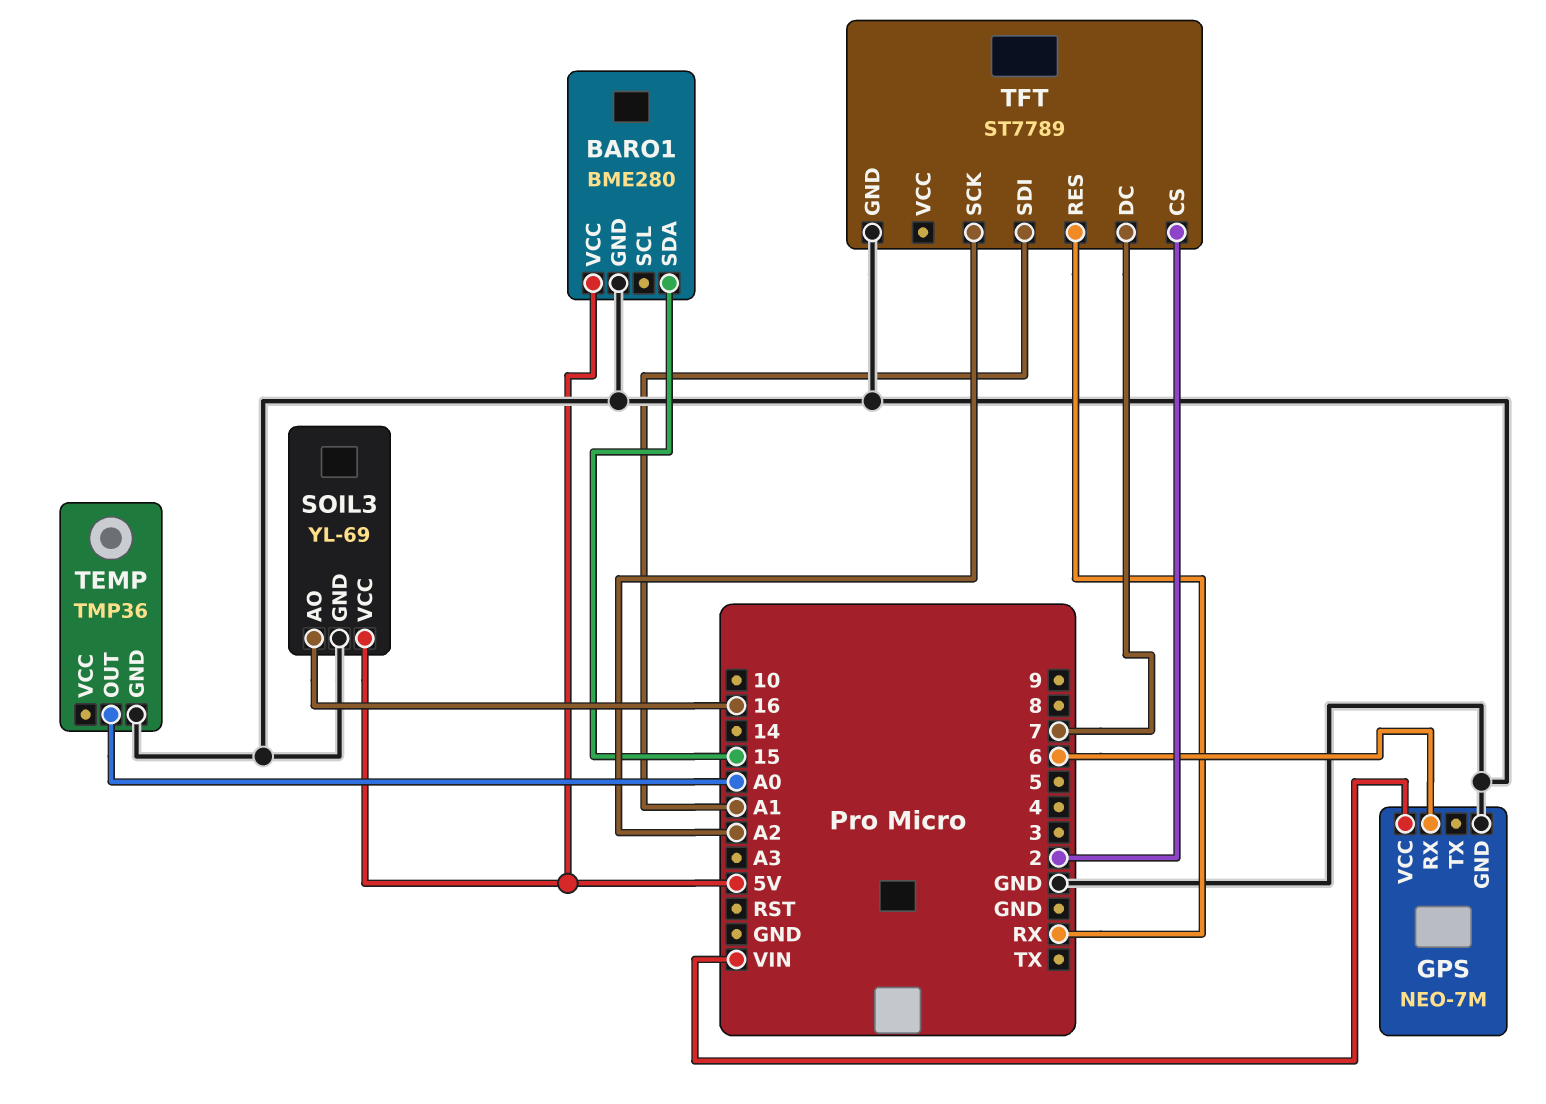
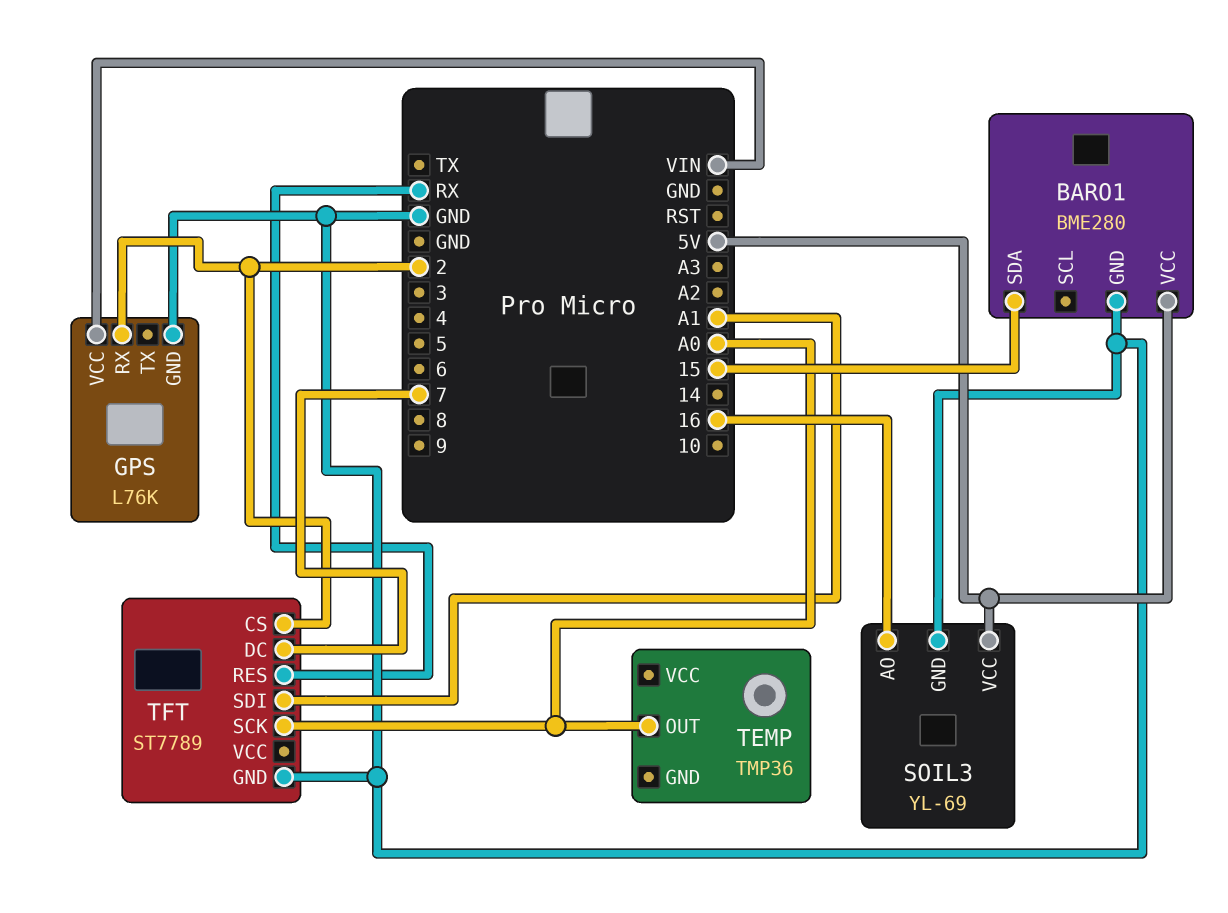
GPS: NEO-7M -> L76K
GPS pin RX: 6 -> 2
TEMP pin GND: GND -> none
TFT pin SCK: A2 -> A0

